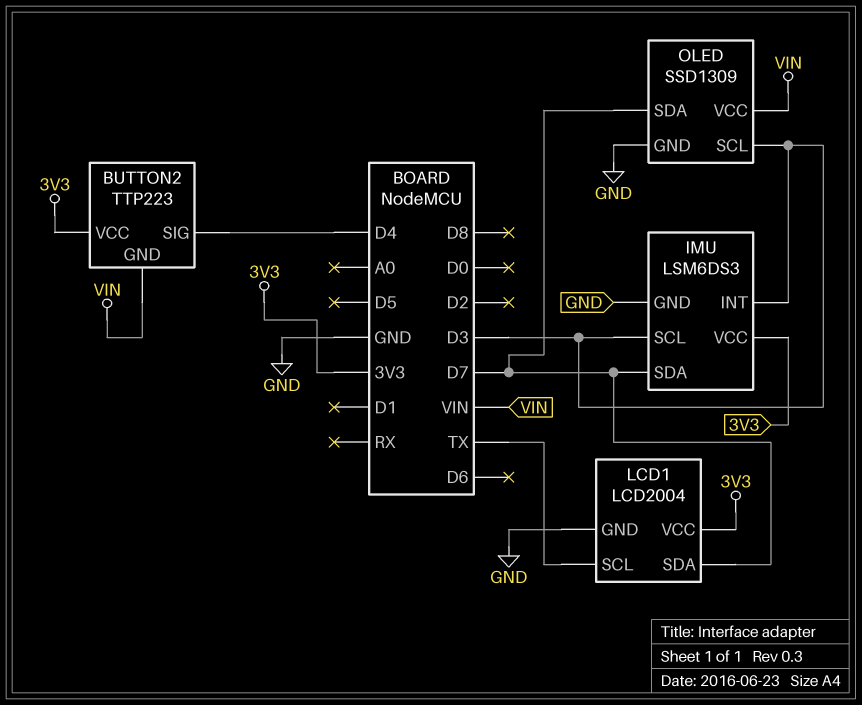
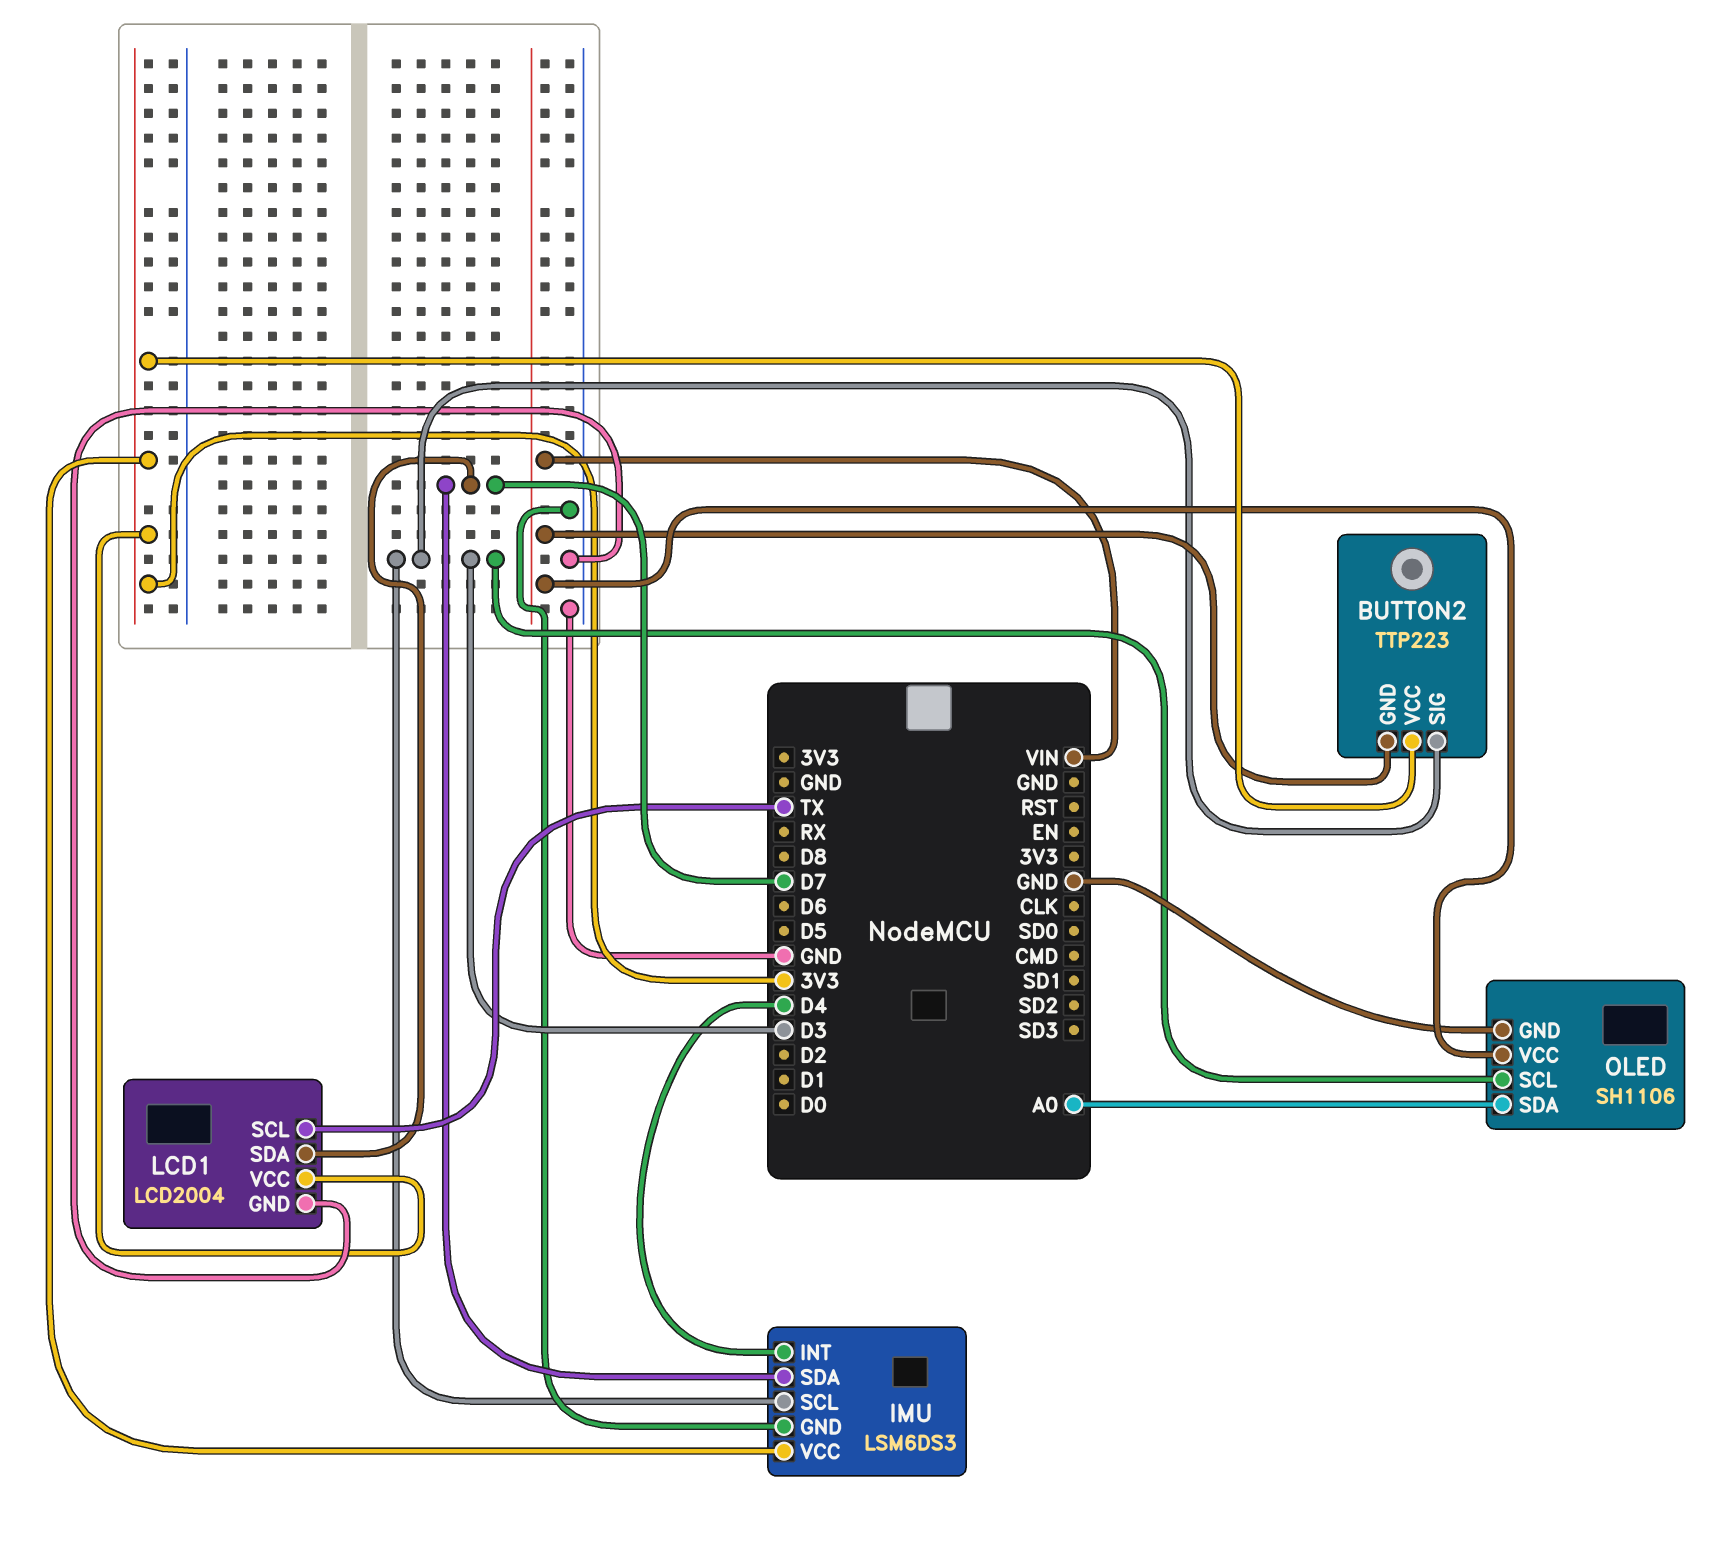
BUTTON2 pin SIG: D4 -> D3
IMU pin INT: D3 -> D4
OLED: SSD1309 -> SH1106
OLED pin SDA: D7 -> A0

